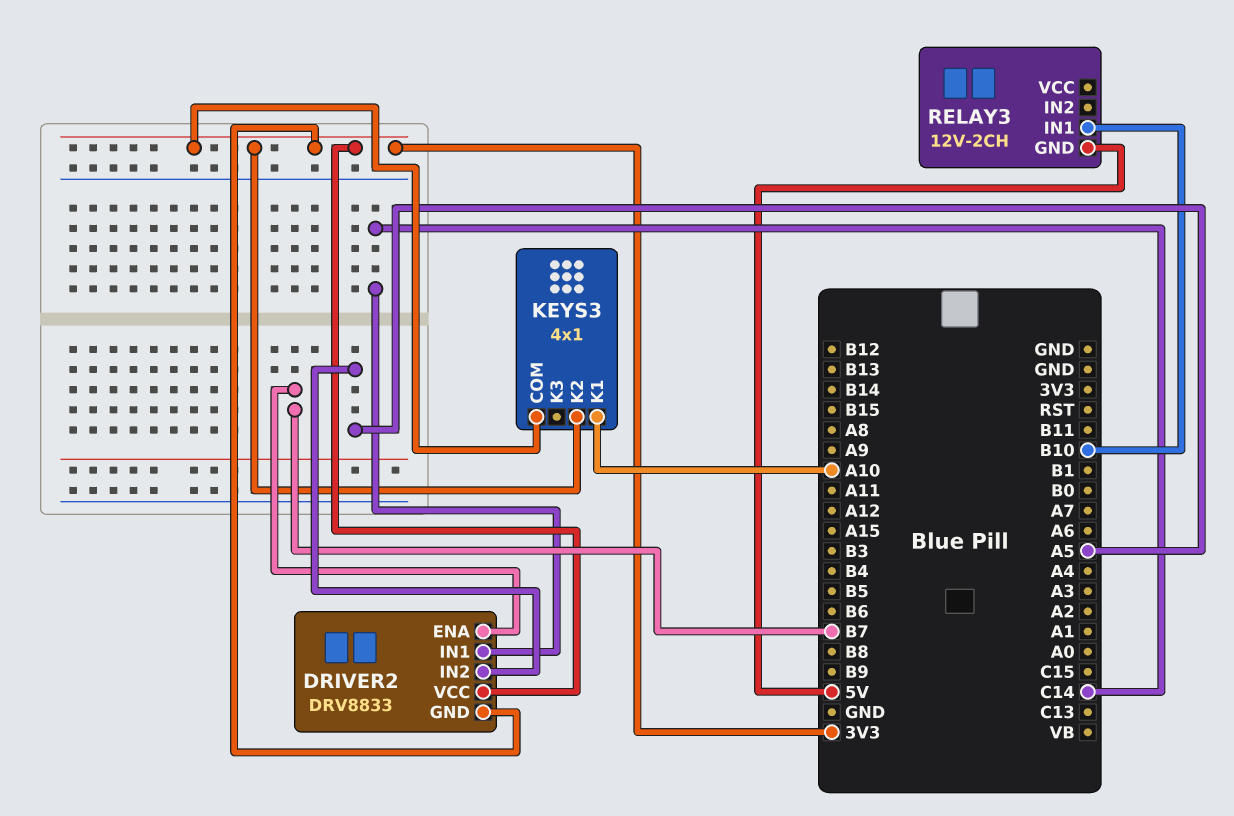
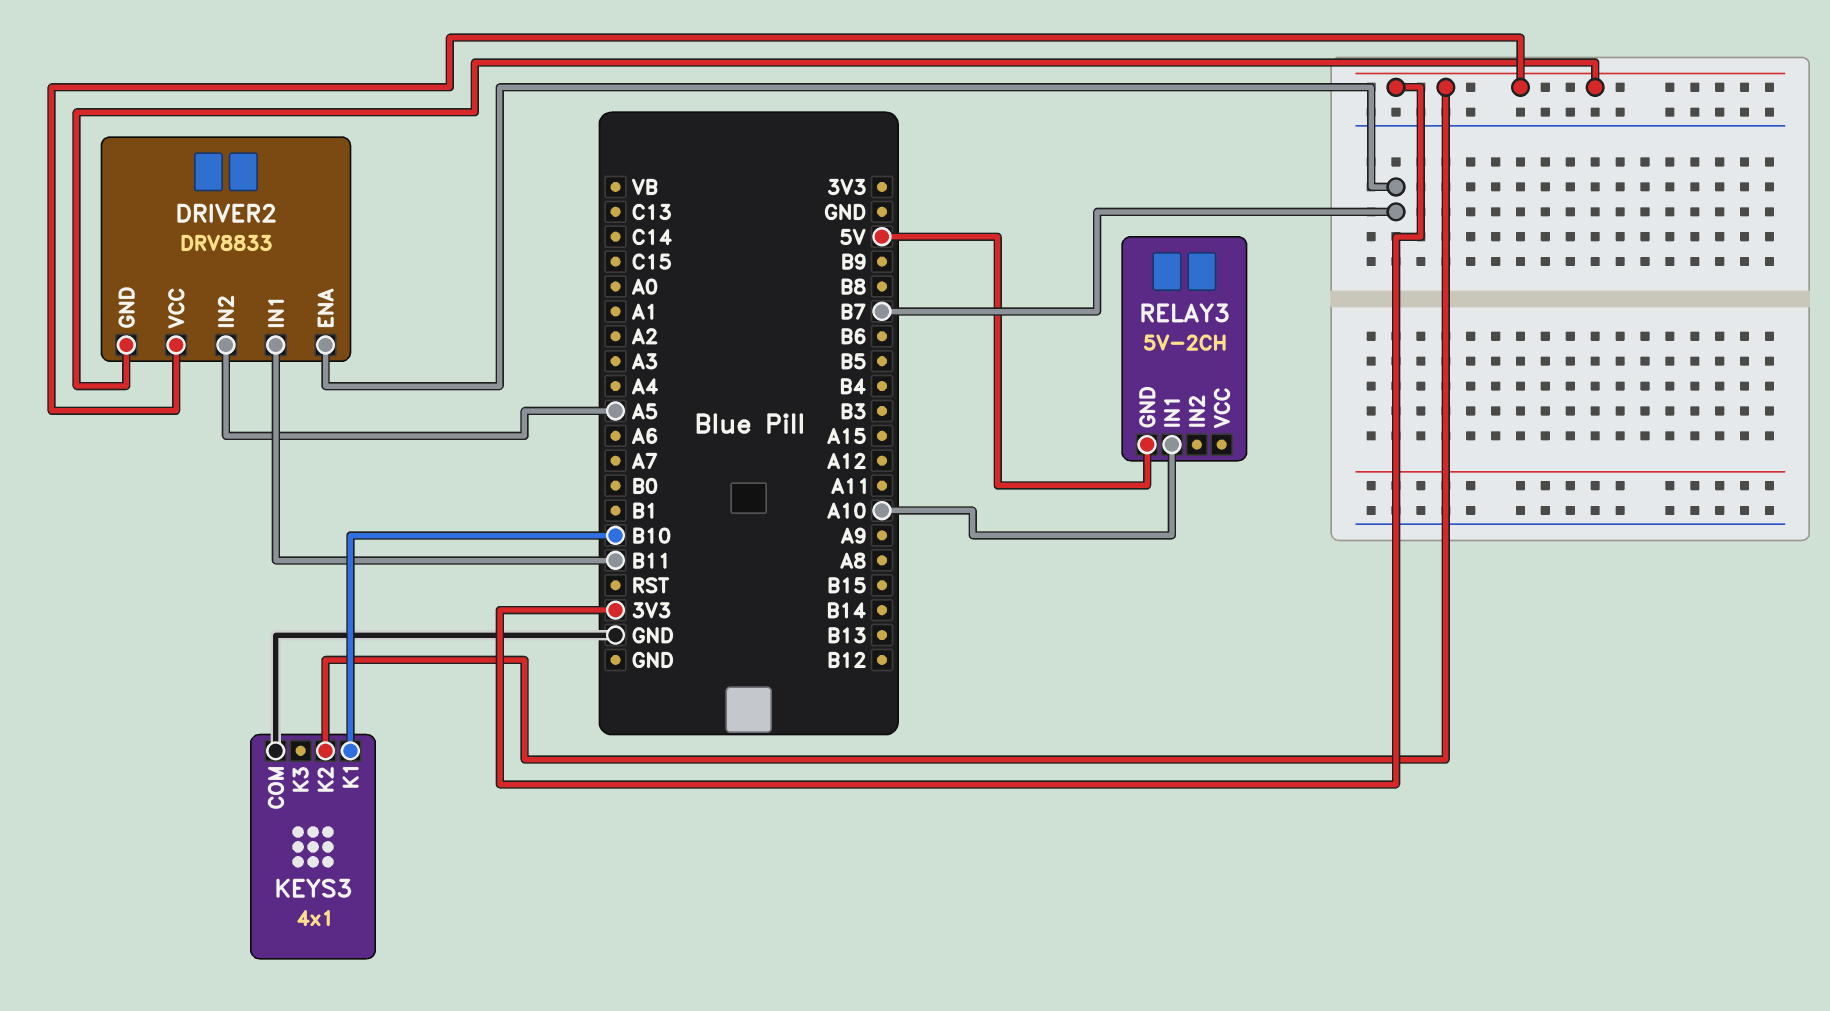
DRIVER2 pin IN1: C14 -> B11
KEYS3 pin COM: 3V3 -> GND
KEYS3 pin K1: A10 -> B10
RELAY3: 12V-2CH -> 5V-2CH
RELAY3 pin IN1: B10 -> A10

